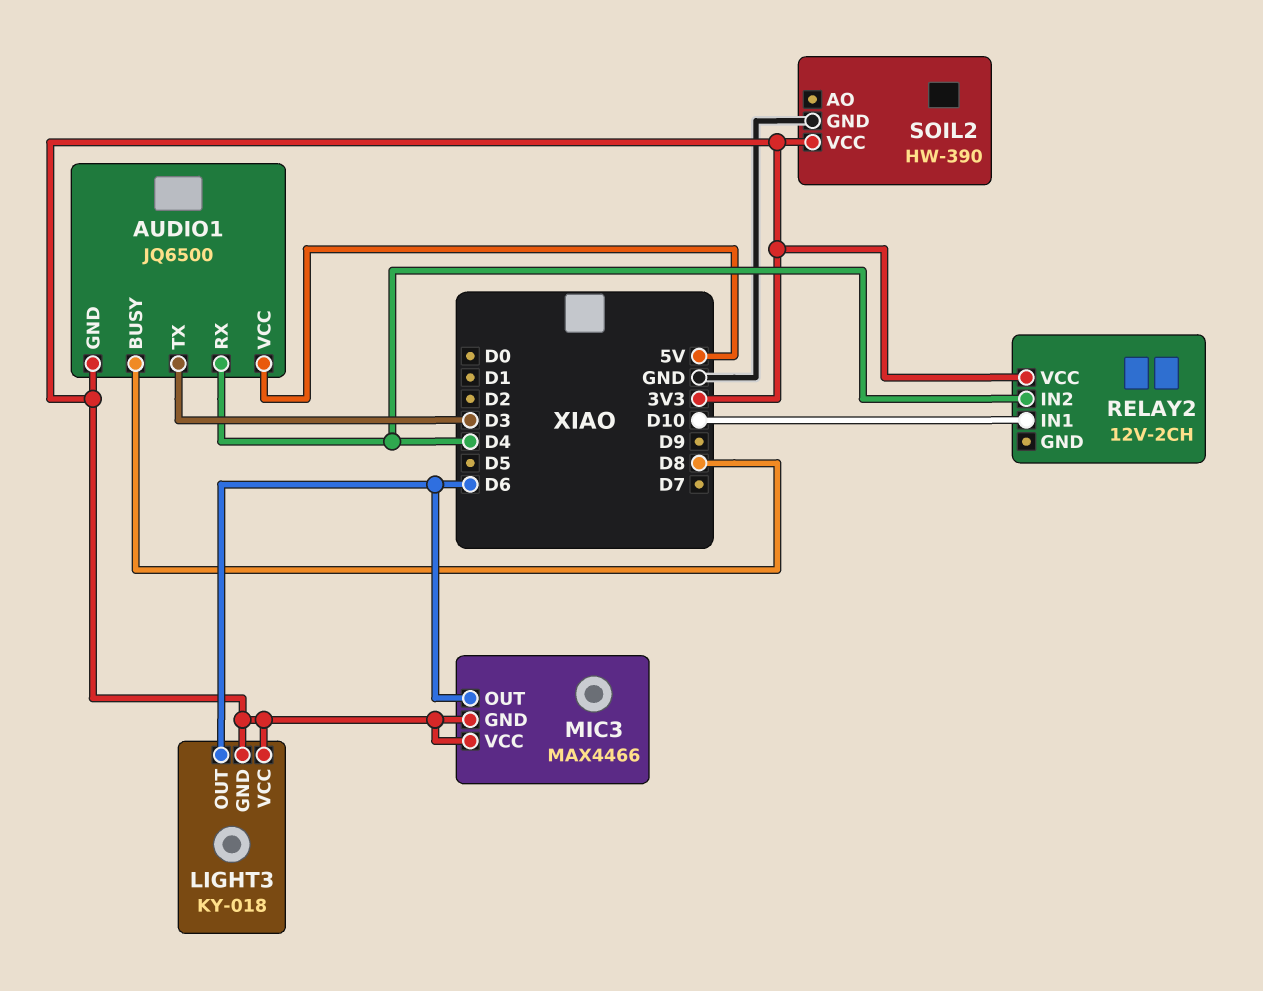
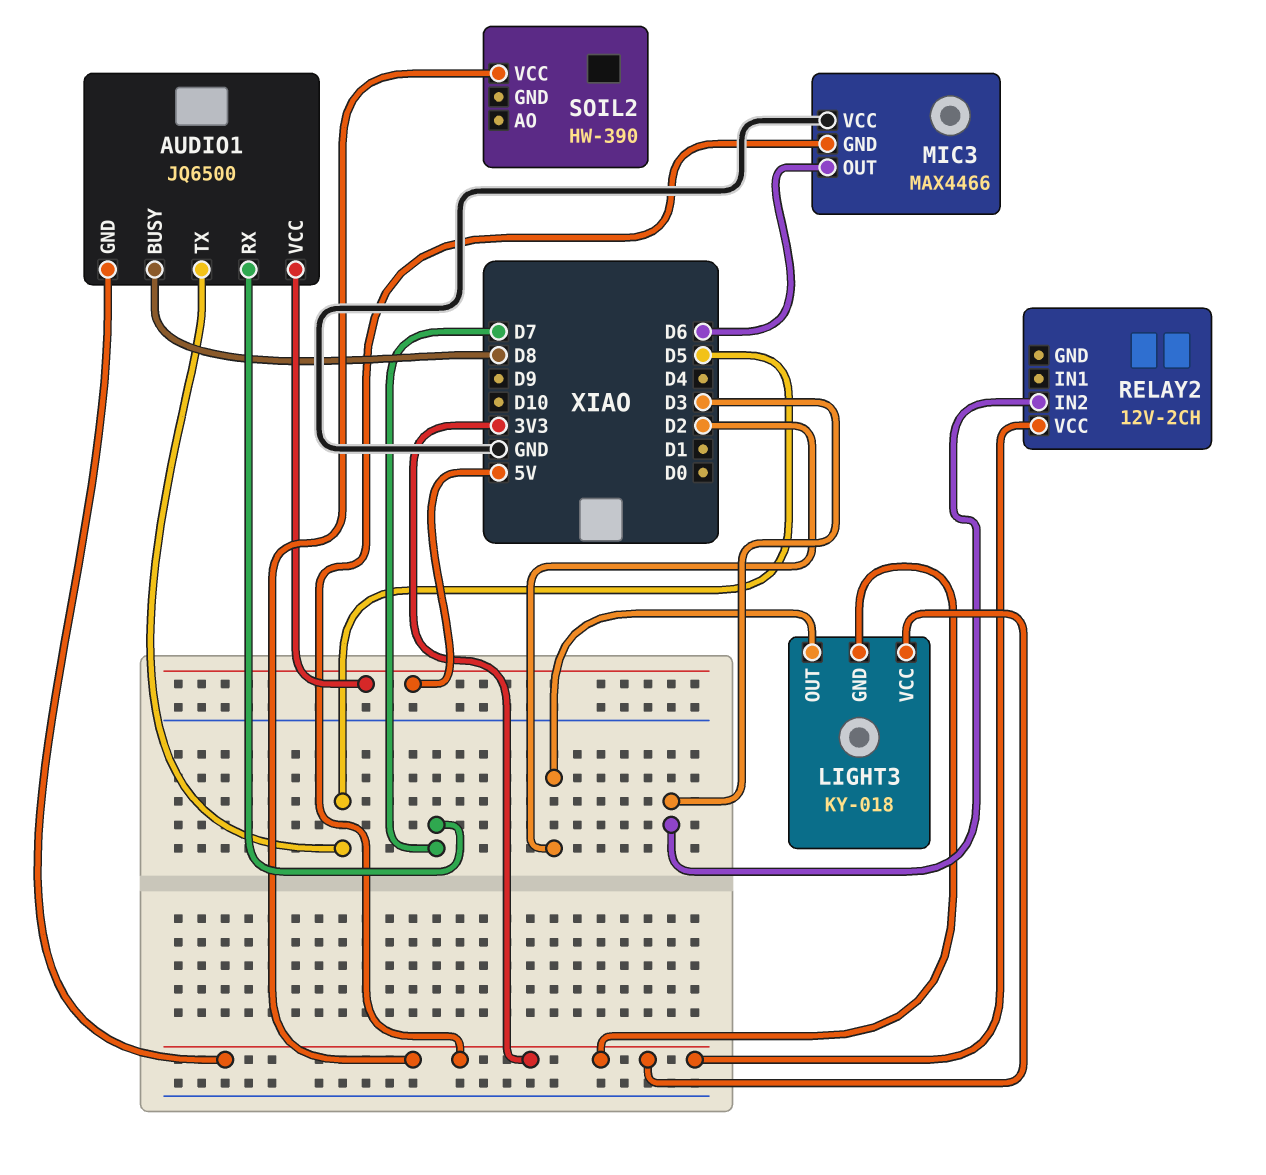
AUDIO1 pin RX: D4 -> D7
AUDIO1 pin TX: D3 -> D5
LIGHT3 pin OUT: D6 -> D2
MIC3 pin VCC: 3V3 -> GND
RELAY2 pin IN1: D10 -> none
RELAY2 pin IN2: D4 -> D3
SOIL2 pin GND: GND -> none

